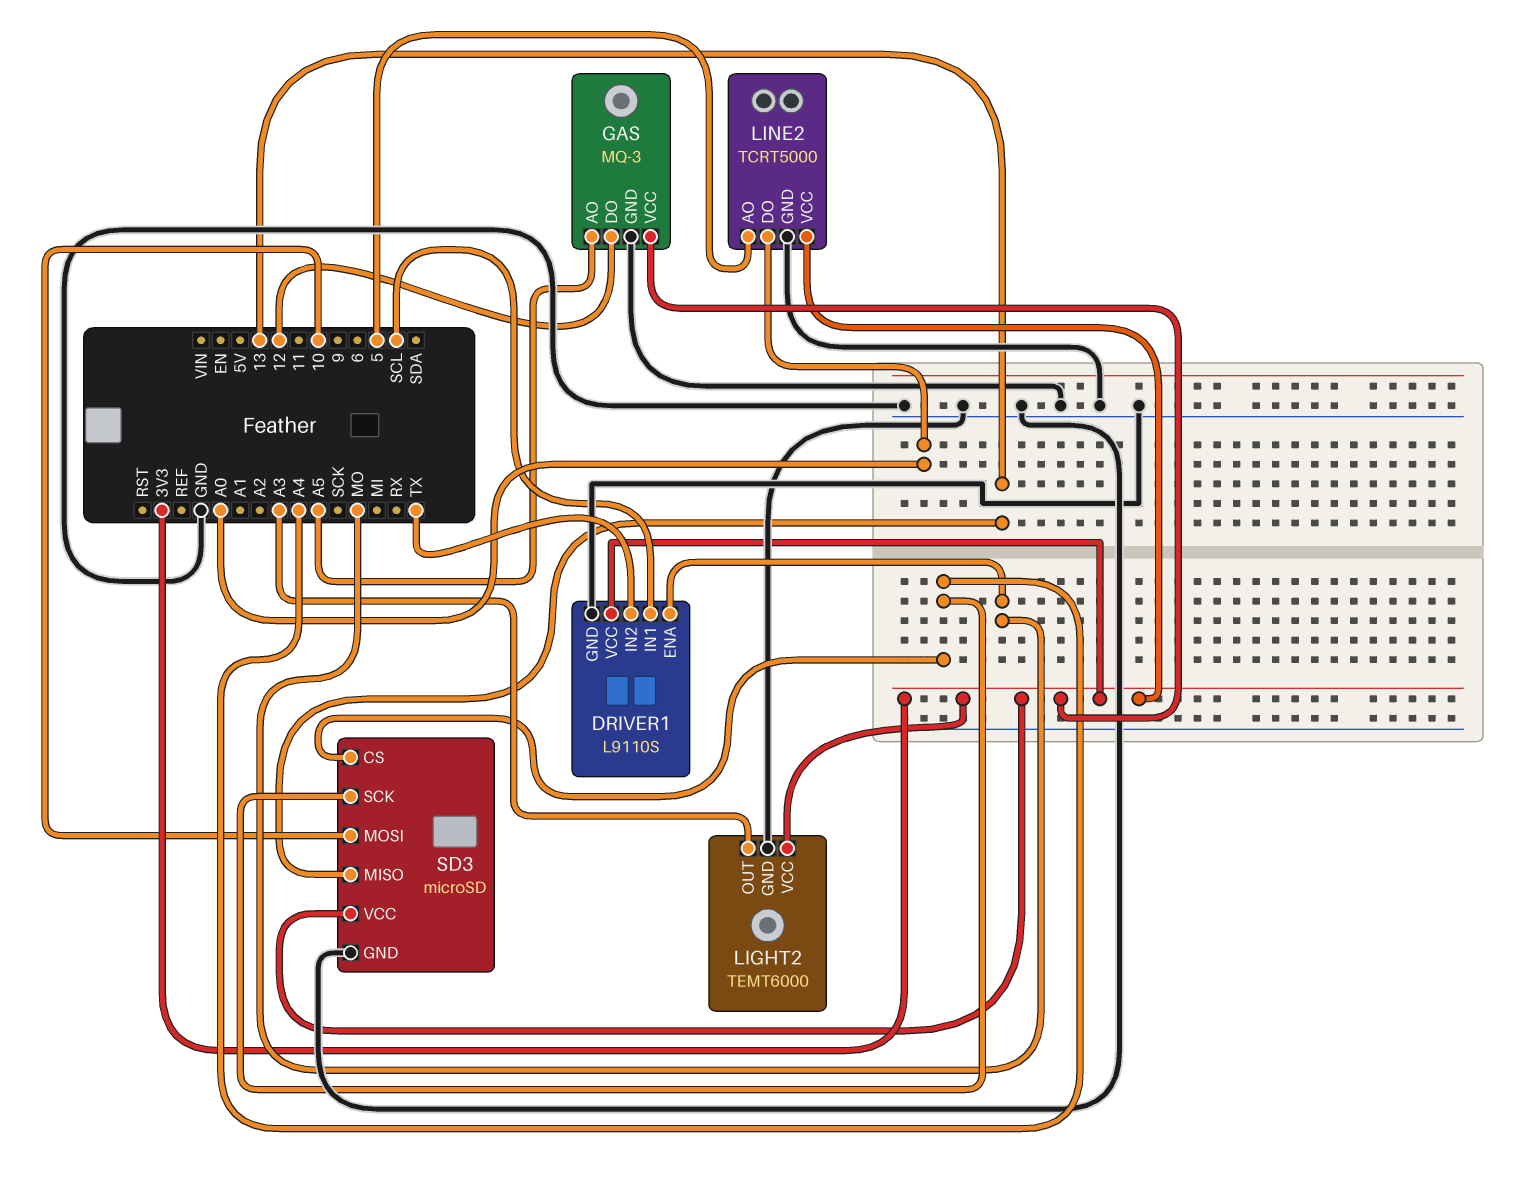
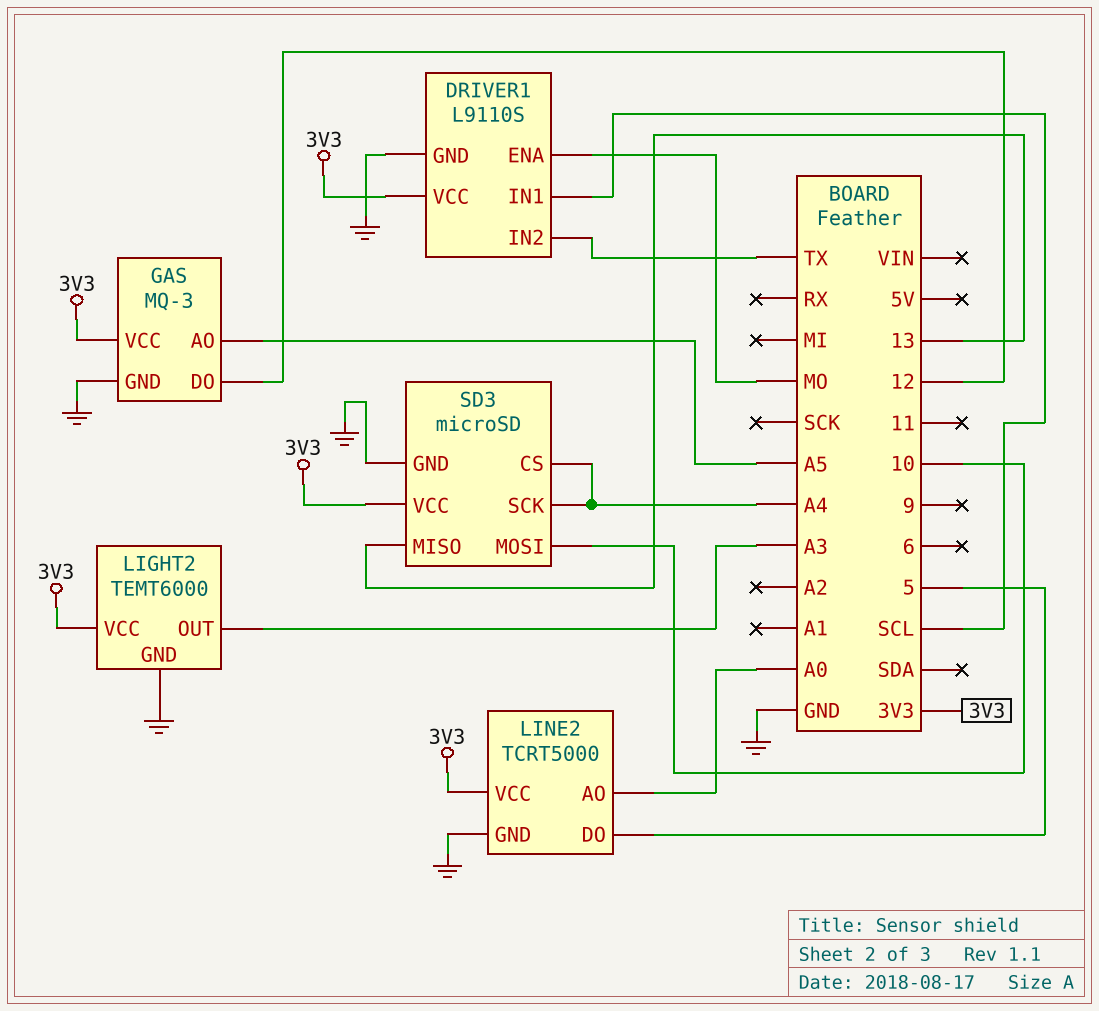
LINE2 pin AO: 5 -> A0
LINE2 pin DO: A0 -> 5

